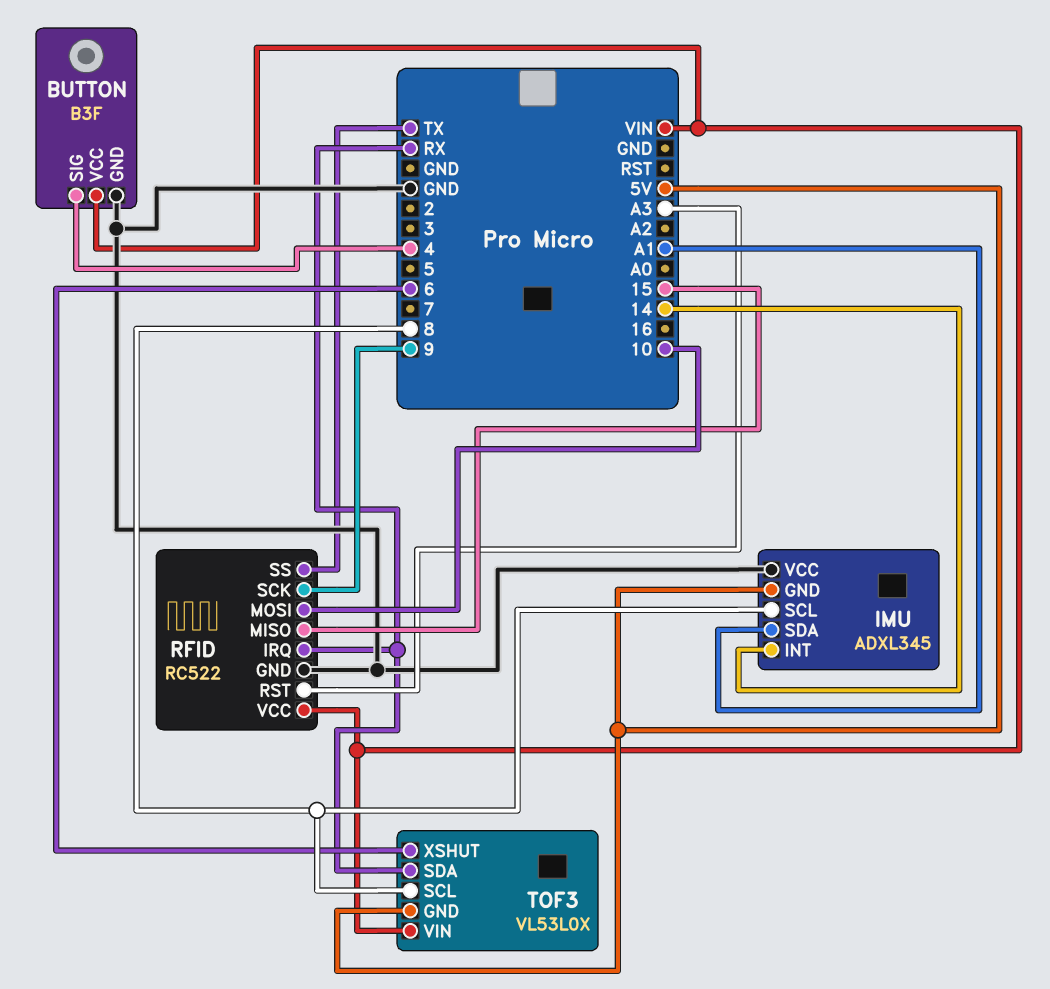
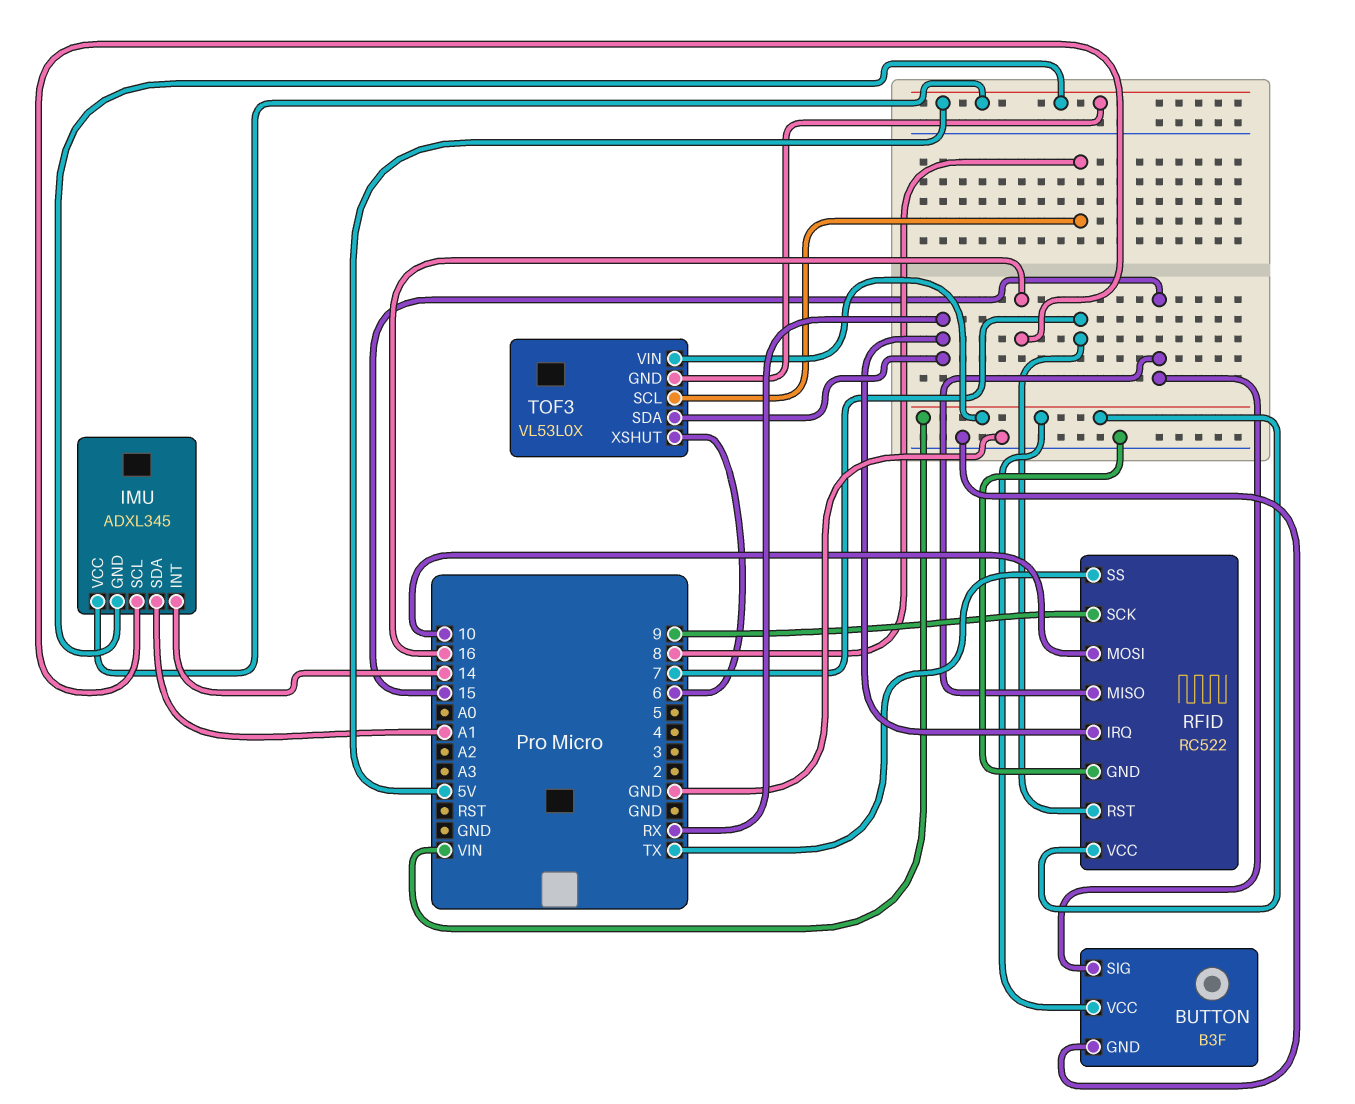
BUTTON pin SIG: 4 -> 15
IMU pin SCL: 8 -> 16
IMU pin VCC: GND -> 5V
RFID pin RST: A3 -> 7

